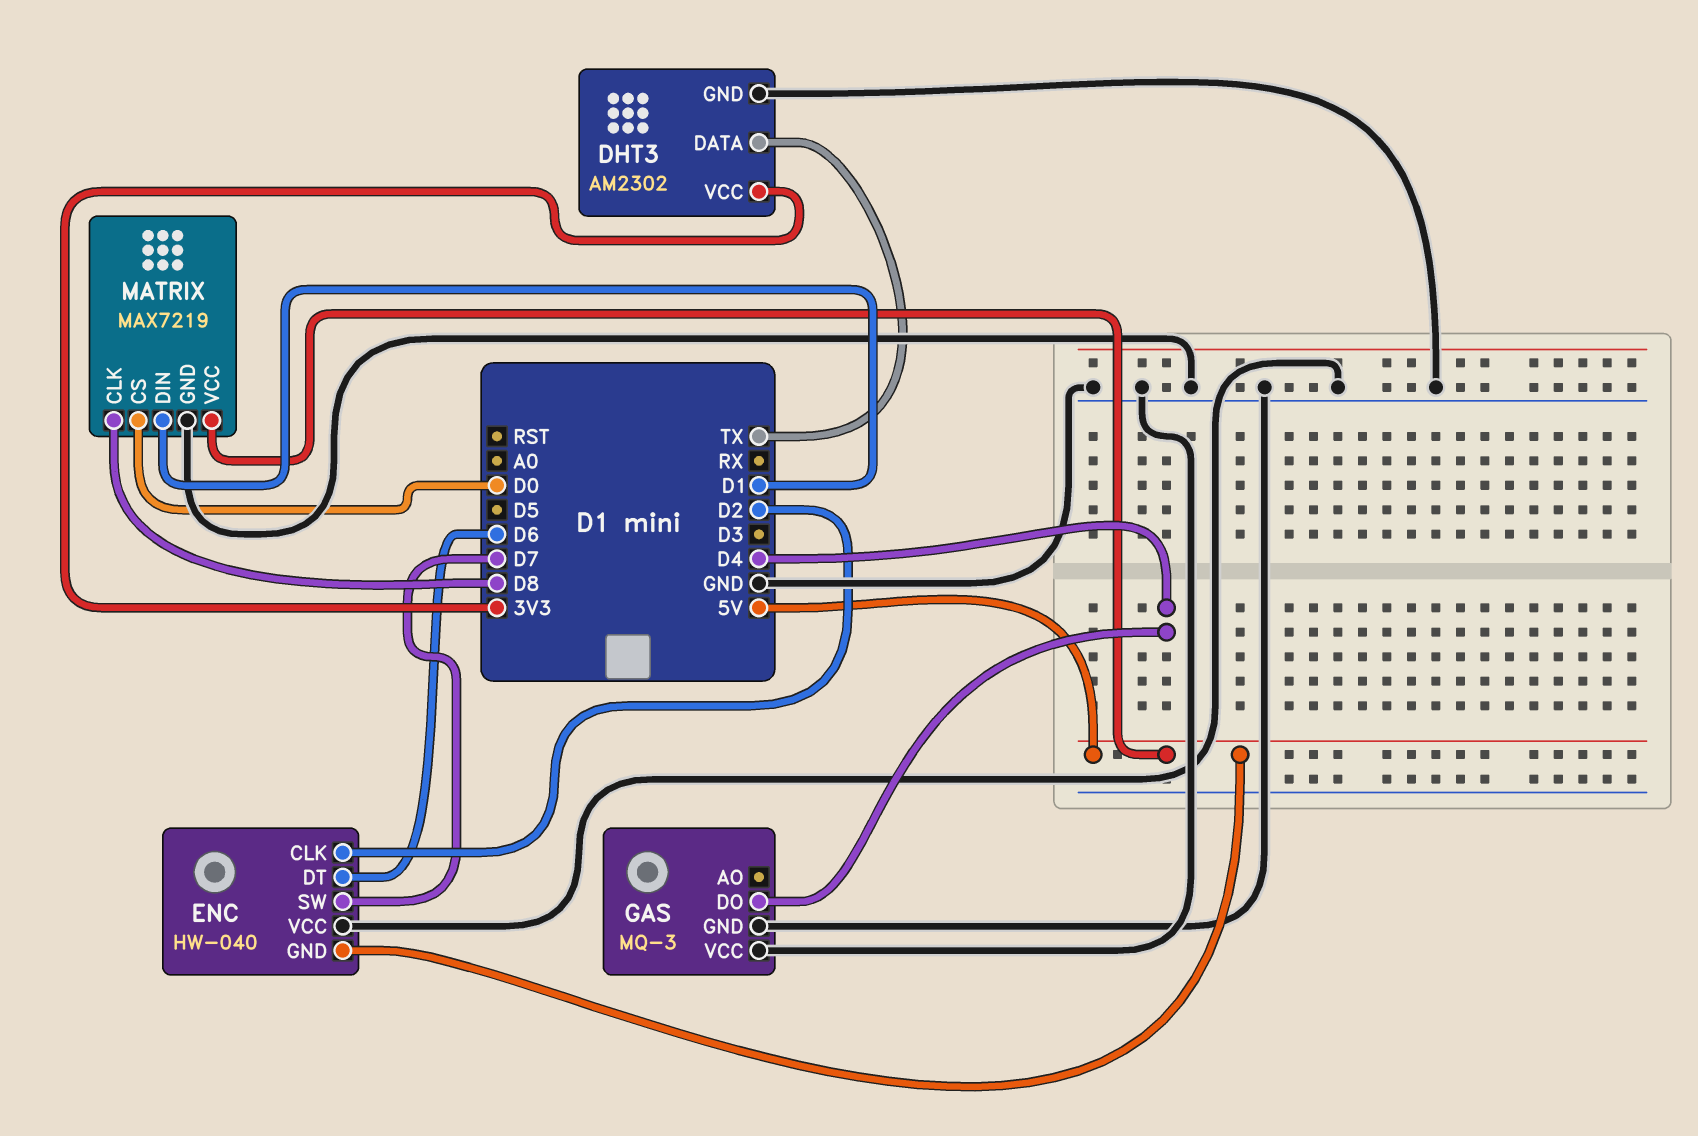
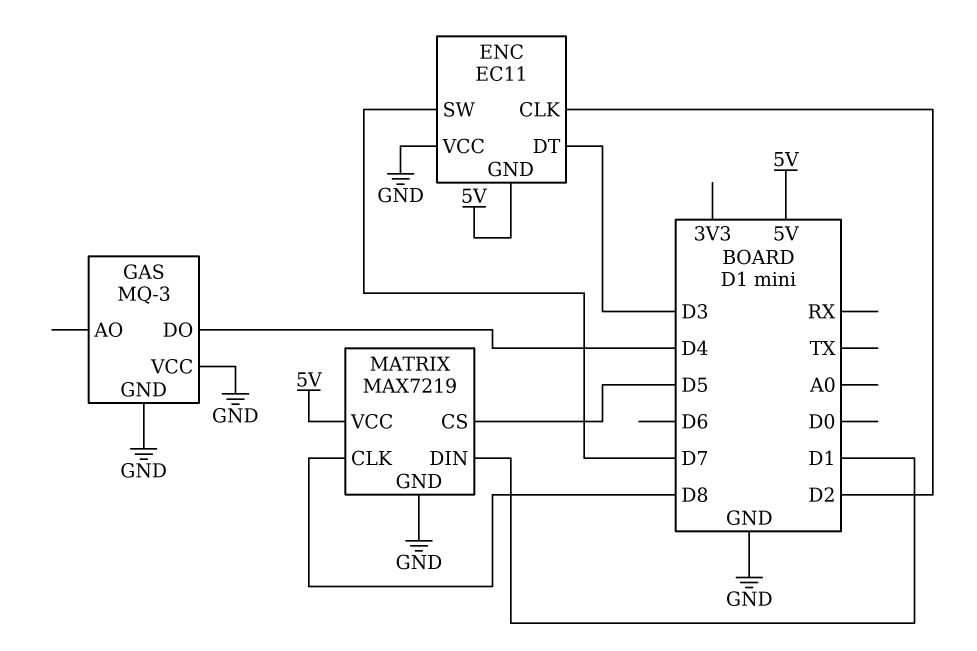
DHT3: AM2302 -> none
DHT3 pin DATA: TX -> none
DHT3 pin GND: GND -> none
DHT3 pin VCC: 3V3 -> none
ENC: HW-040 -> EC11
ENC pin DT: D6 -> D3
MATRIX pin CS: D0 -> D5

